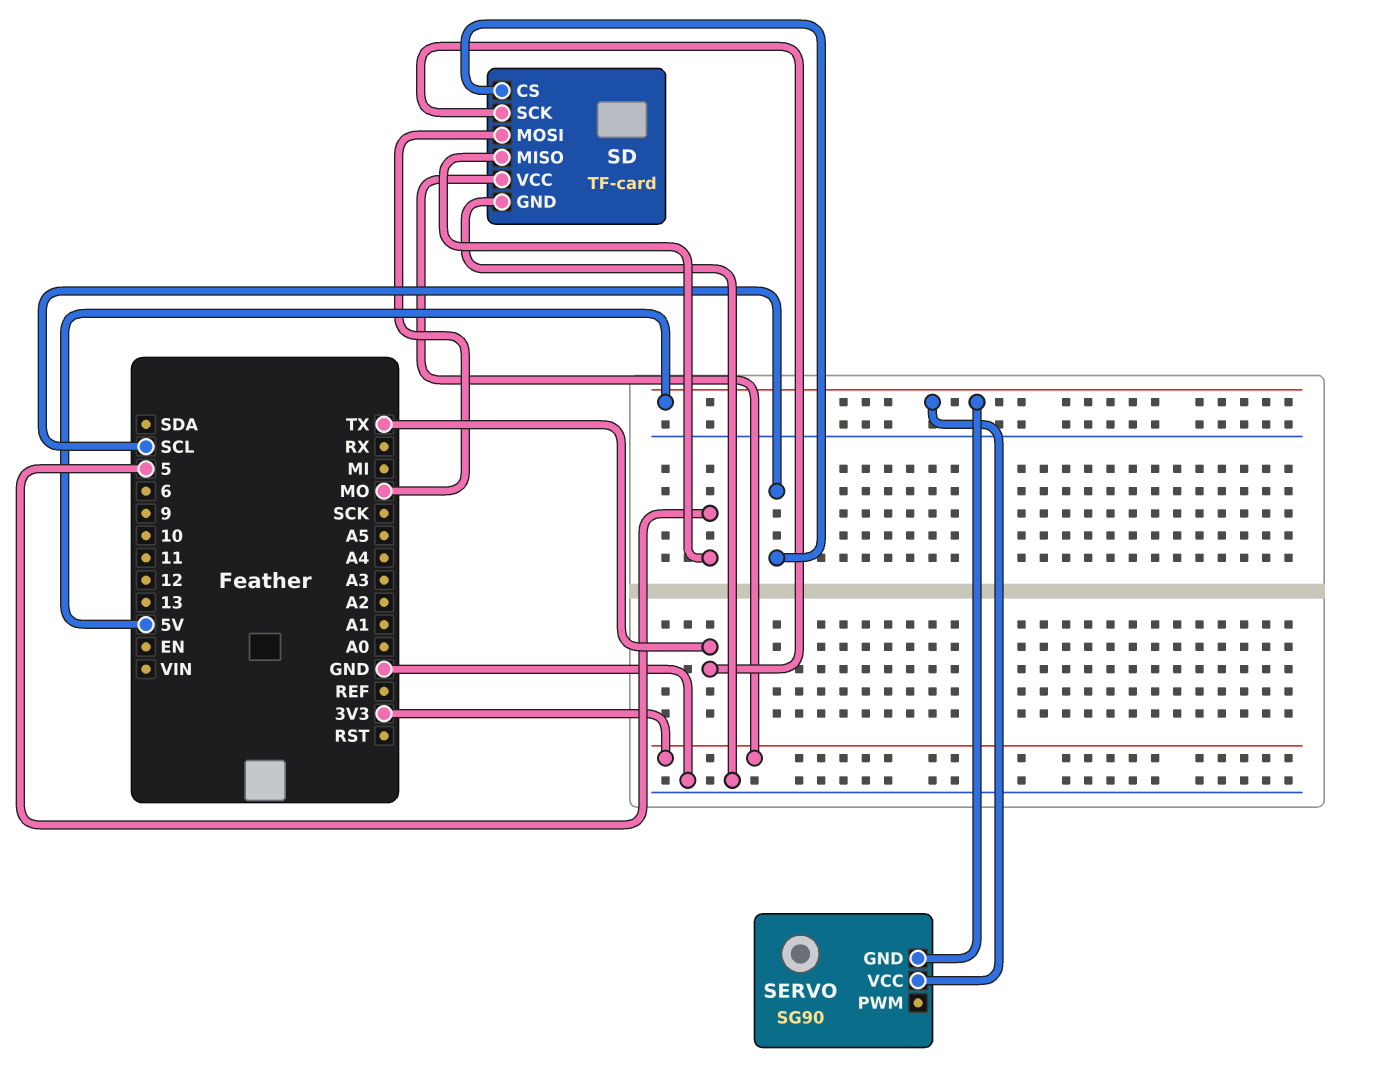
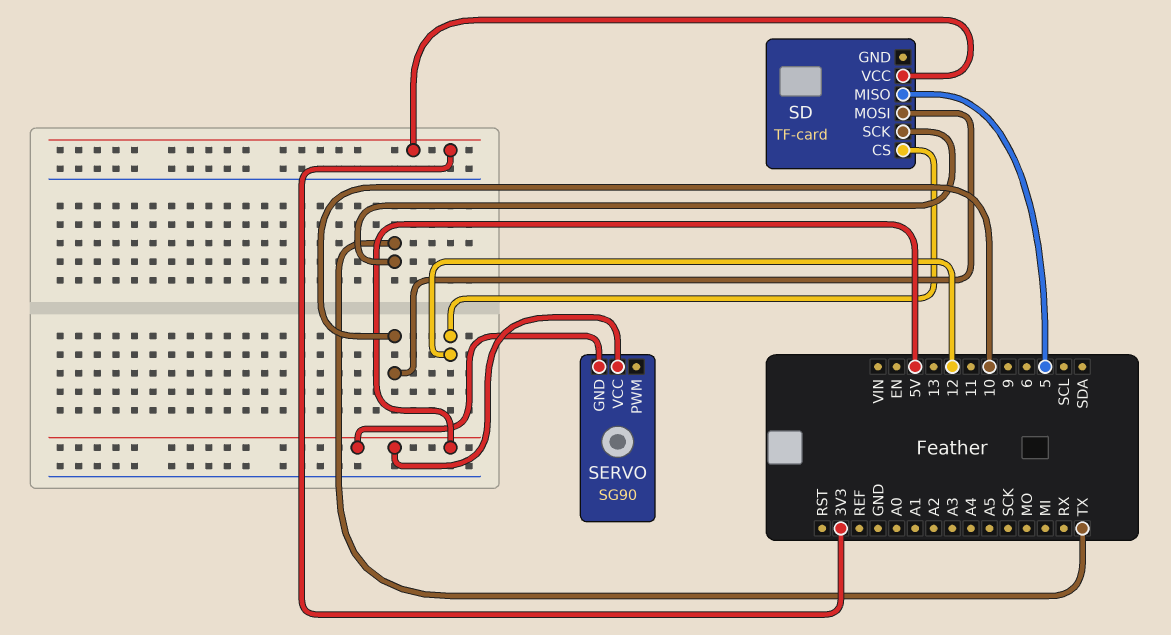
SD pin CS: SCL -> 12
SD pin GND: GND -> none
SD pin MOSI: MO -> 10

